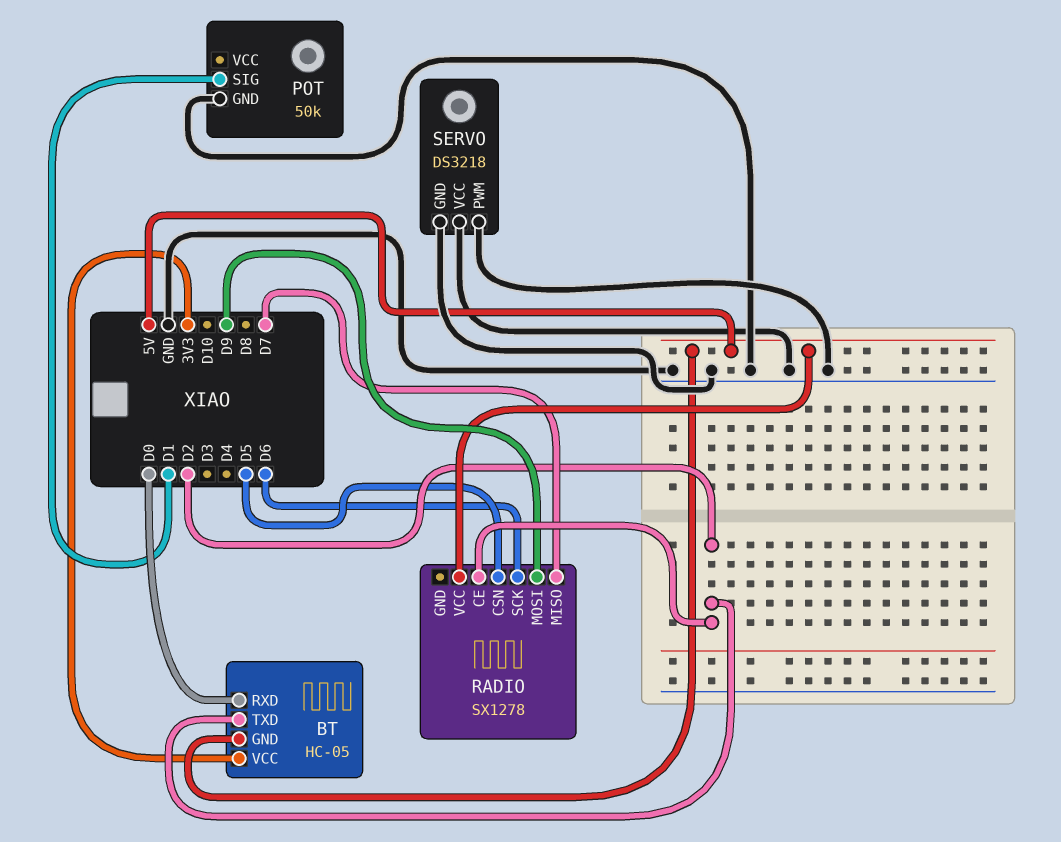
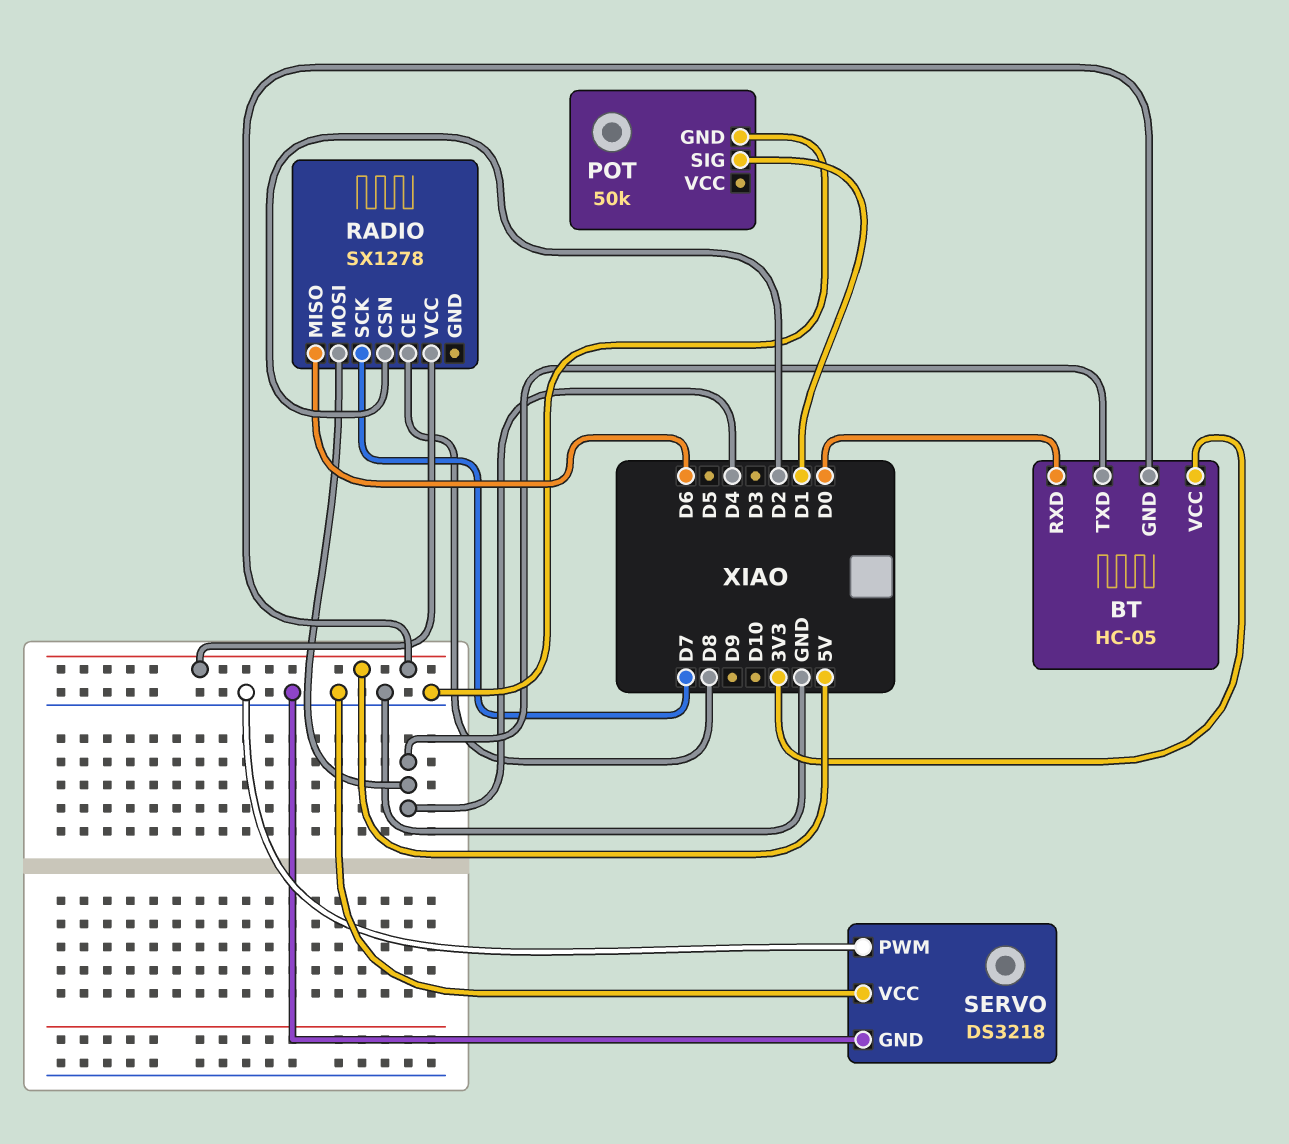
BT pin TXD: D2 -> D4
RADIO pin CE: D2 -> D8
RADIO pin CSN: D5 -> D2
RADIO pin MISO: D7 -> D6
RADIO pin MOSI: D9 -> D4
RADIO pin SCK: D6 -> D7

